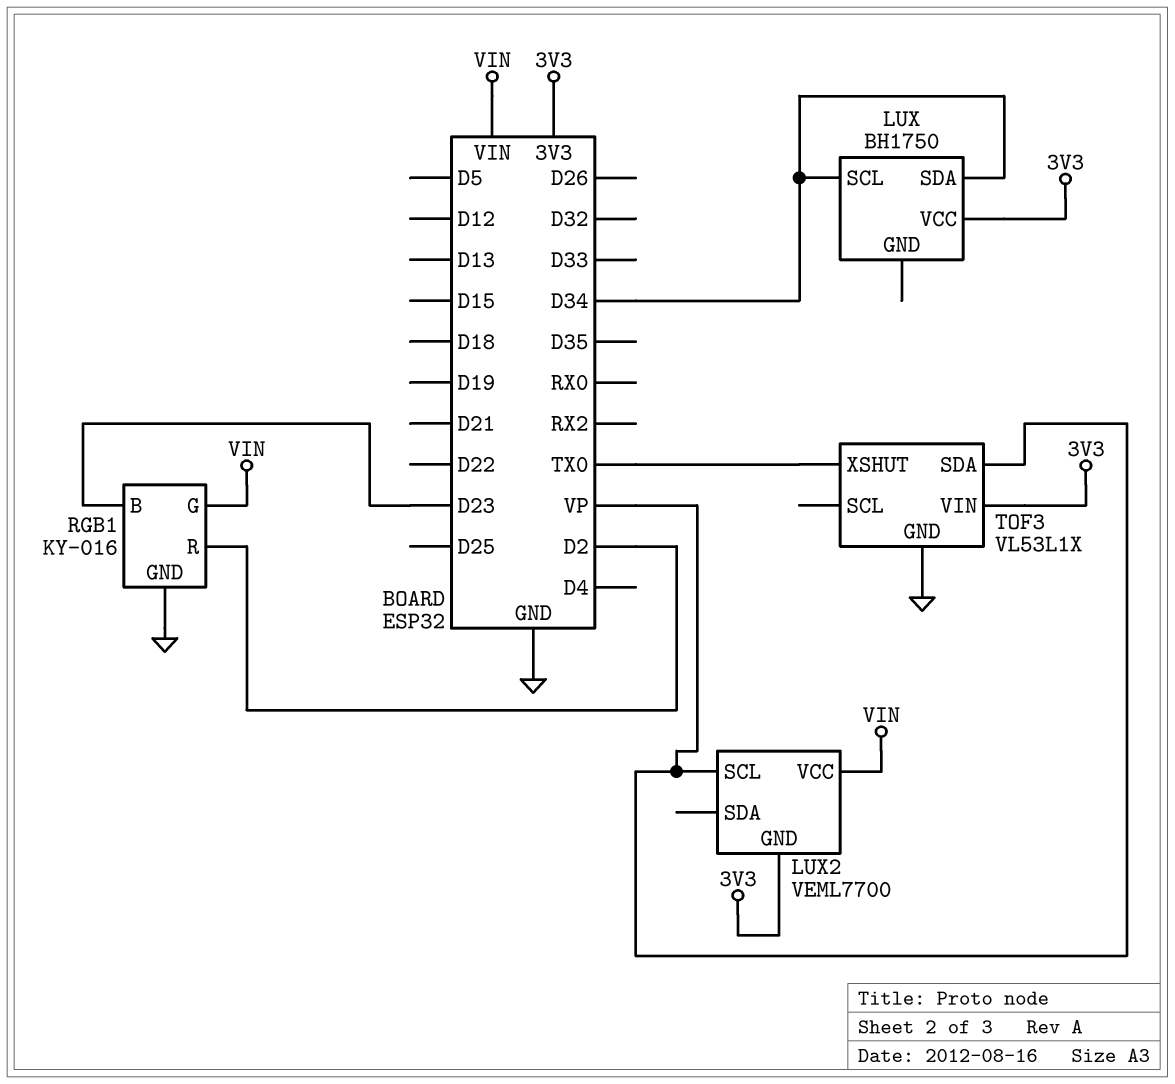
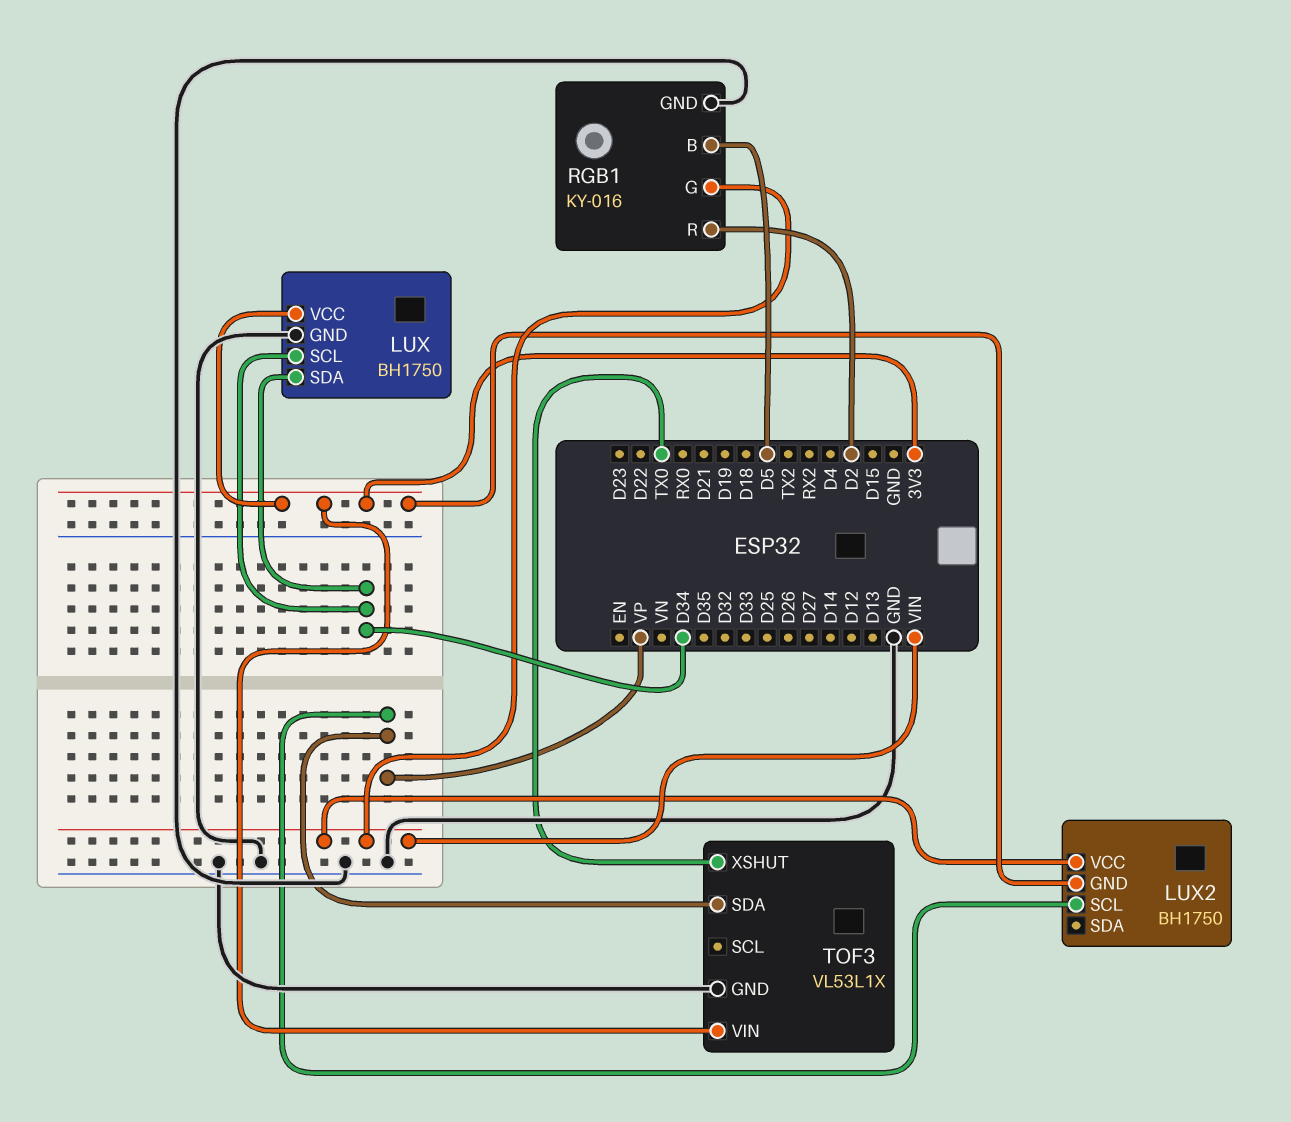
LUX pin GND: none -> GND
LUX2: VEML7700 -> BH1750
RGB1 pin B: D23 -> D5

